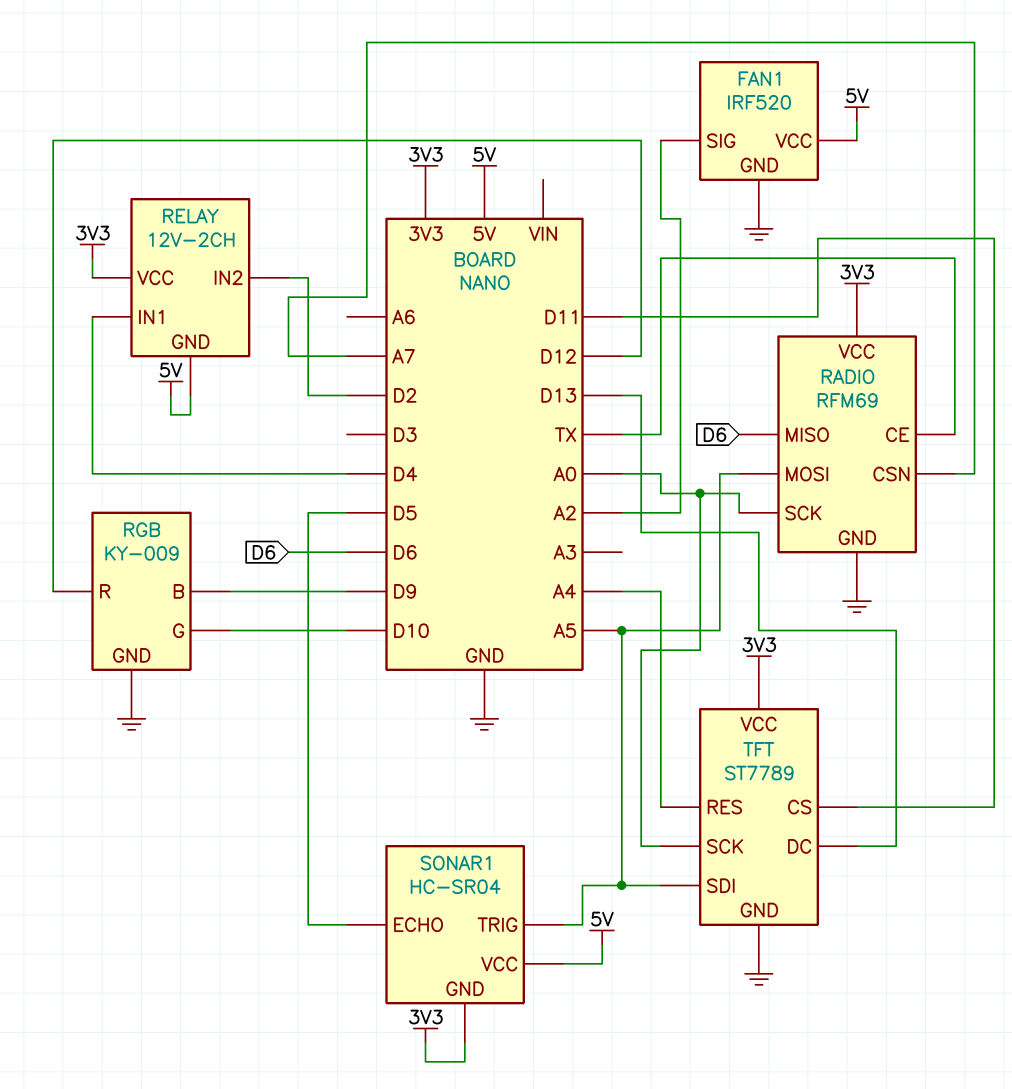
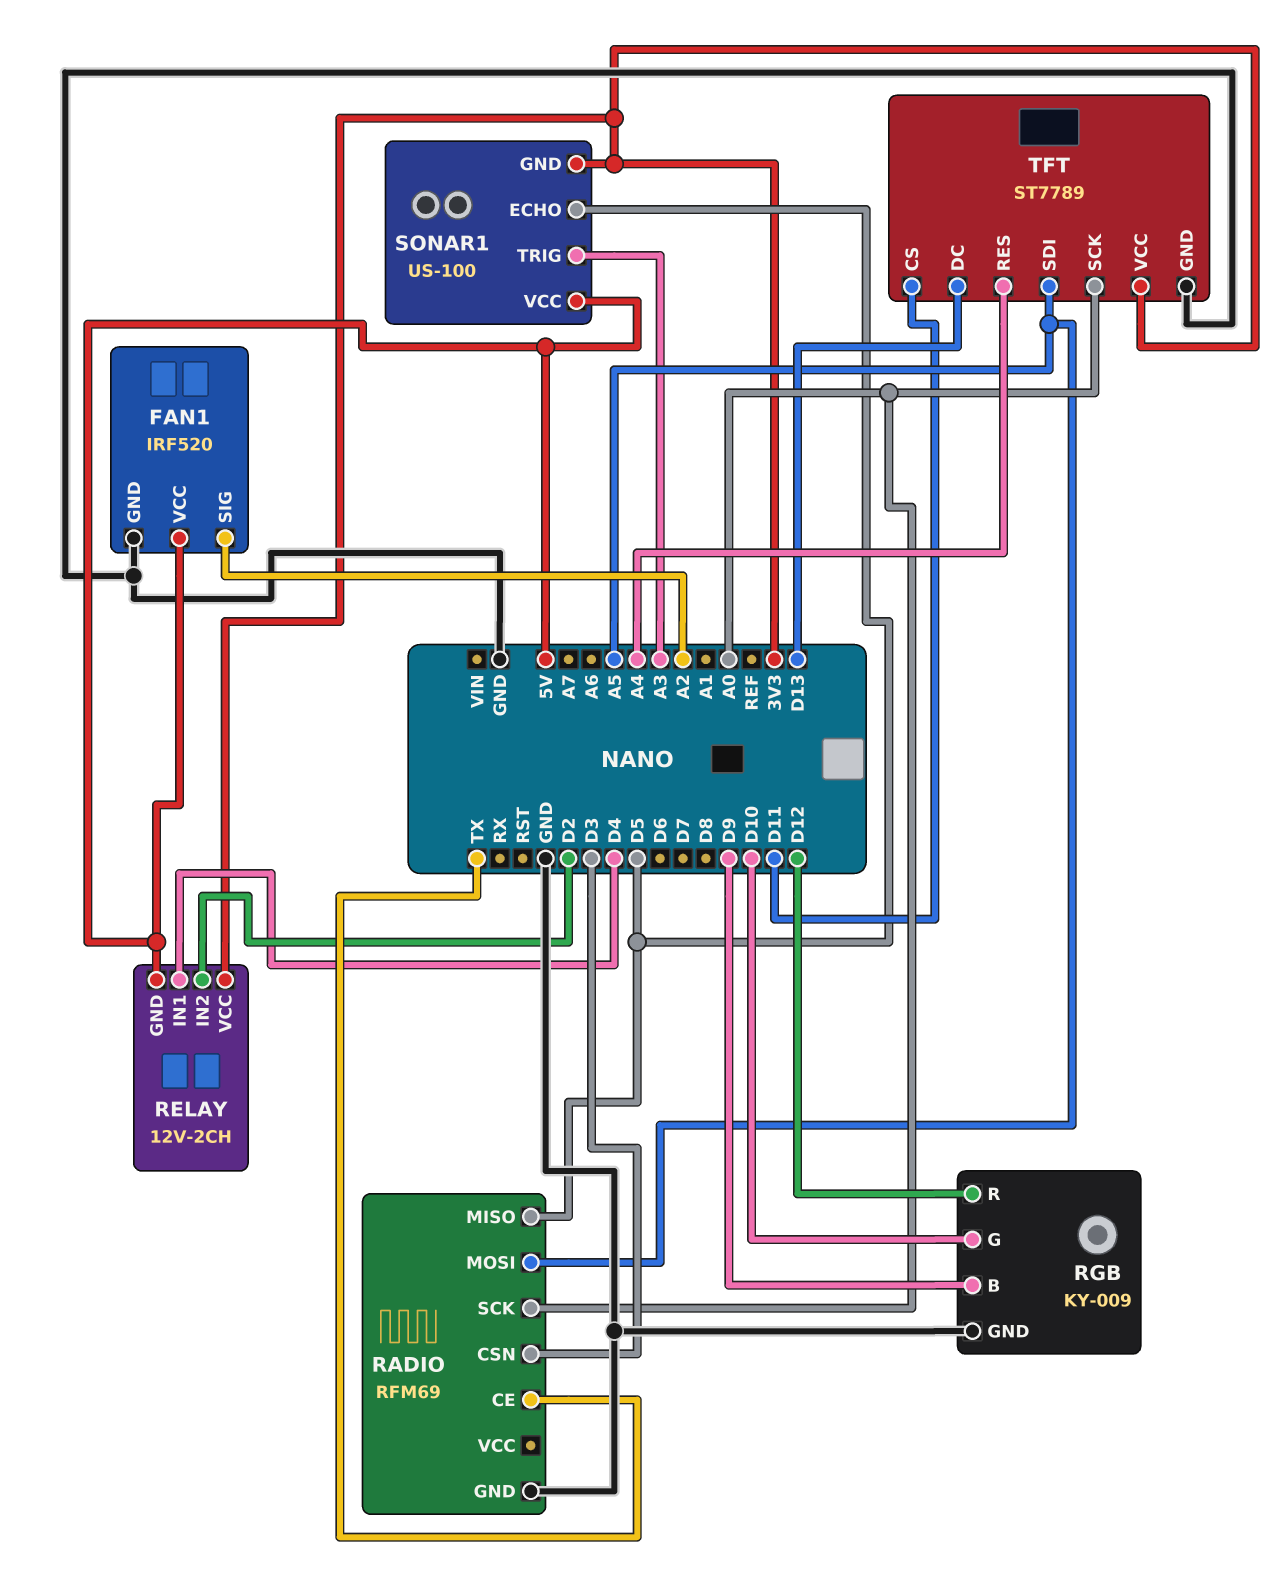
RADIO pin CSN: A7 -> D3
RADIO pin MISO: D6 -> D5
RADIO pin VCC: 3V3 -> none
SONAR1: HC-SR04 -> US-100
SONAR1 pin TRIG: A5 -> A3

